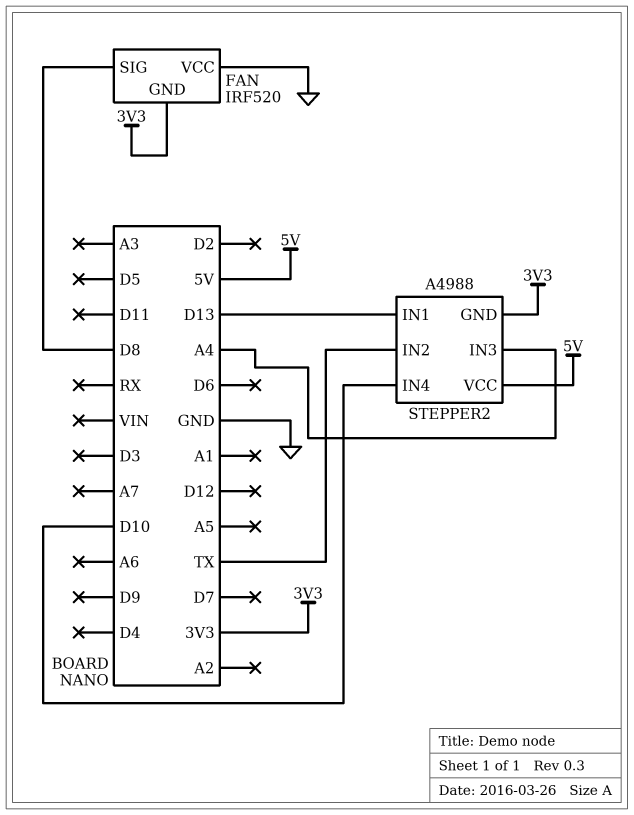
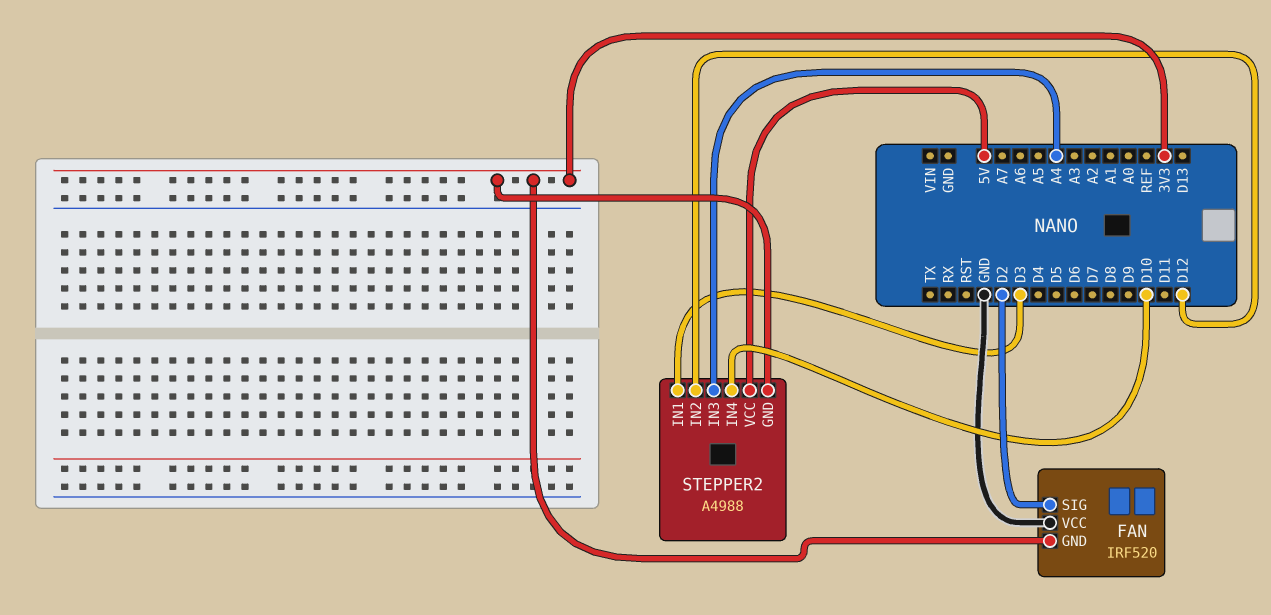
FAN pin SIG: D8 -> D2
STEPPER2 pin IN1: D13 -> D3
STEPPER2 pin IN2: TX -> D12

